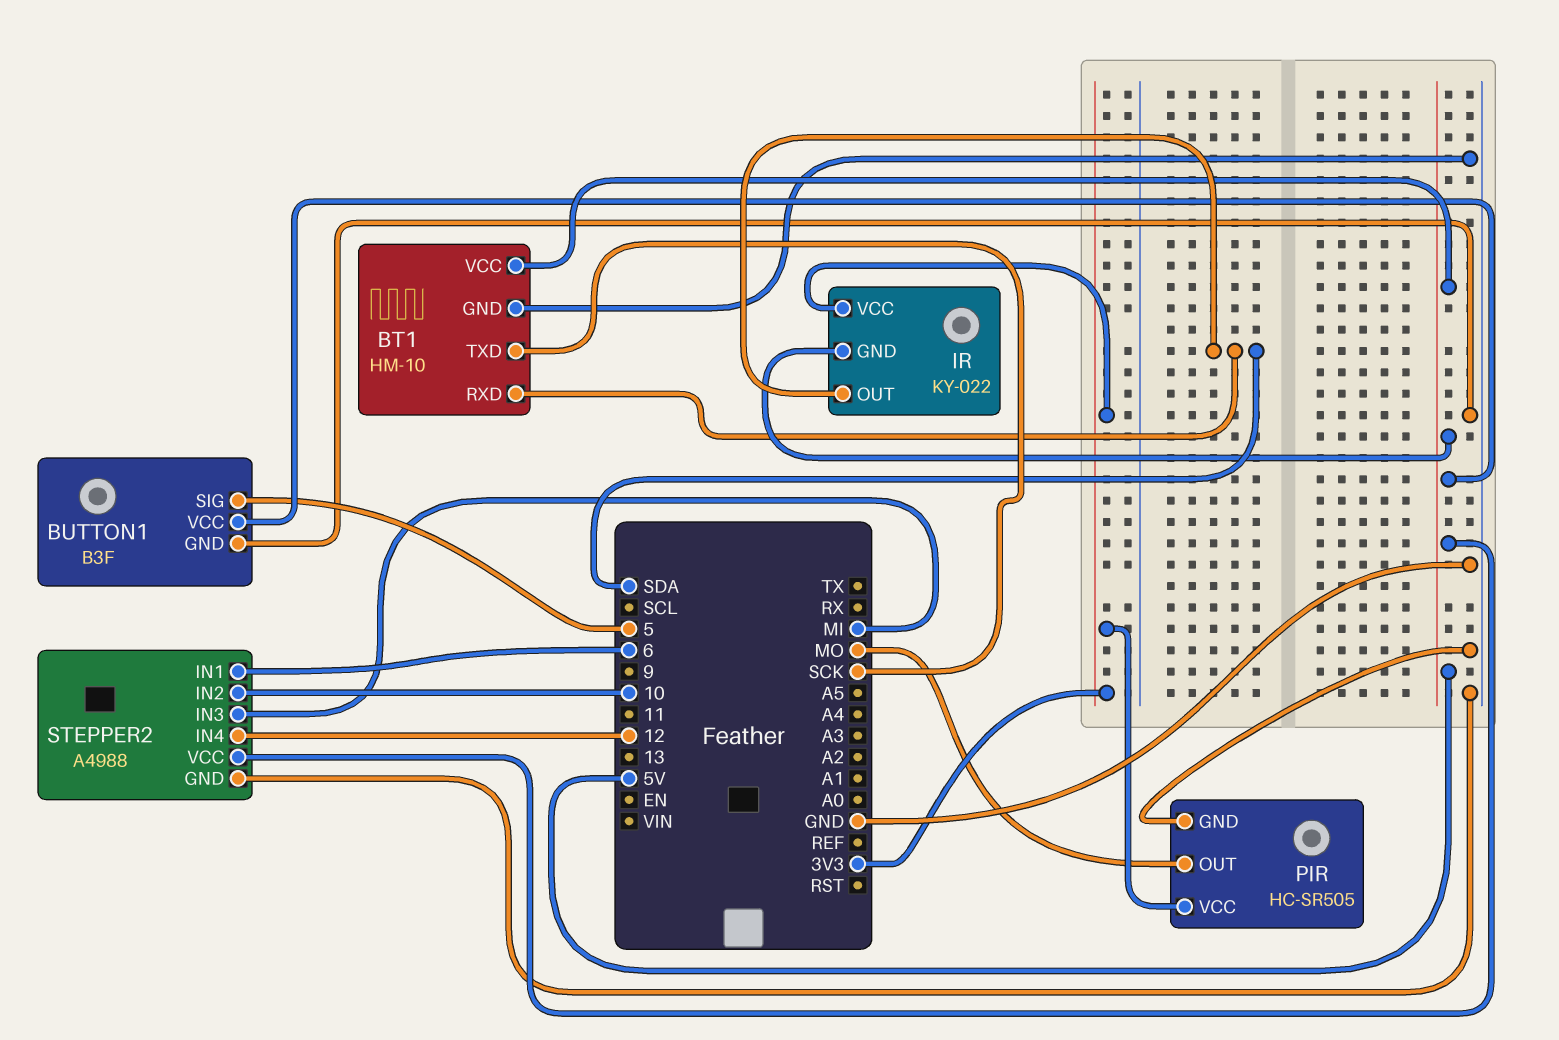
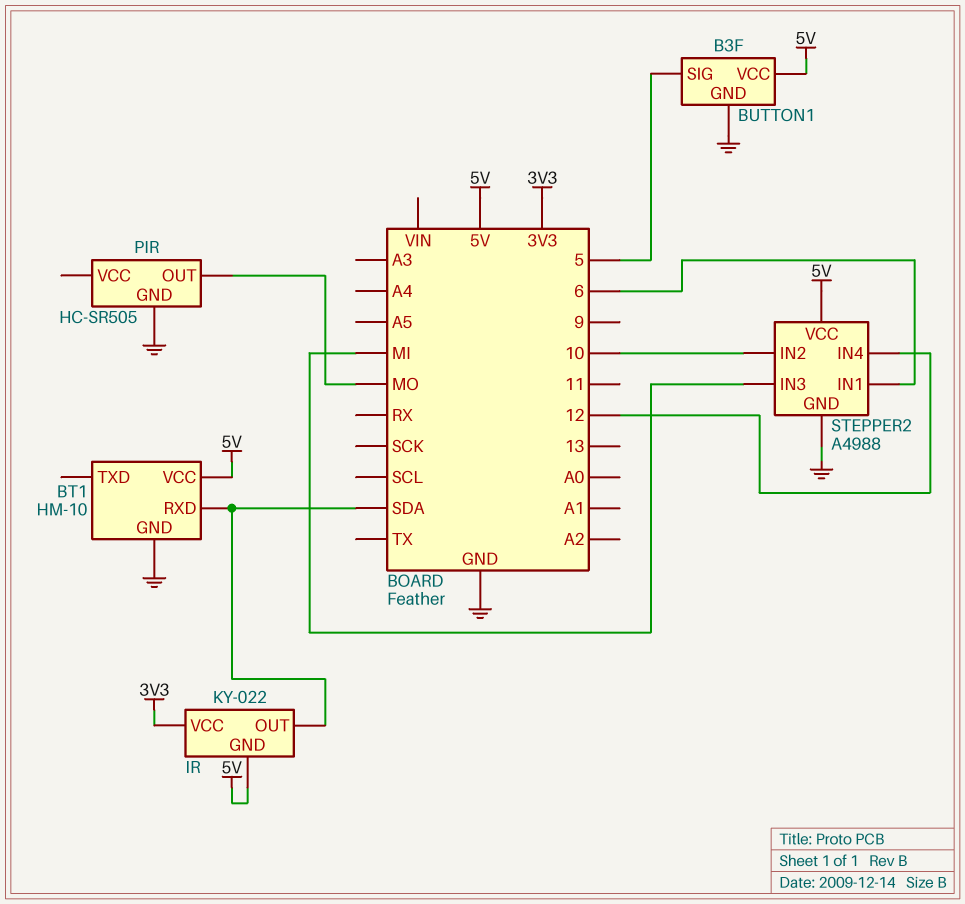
BT1 pin TXD: SCK -> none
PIR pin VCC: 3V3 -> none

